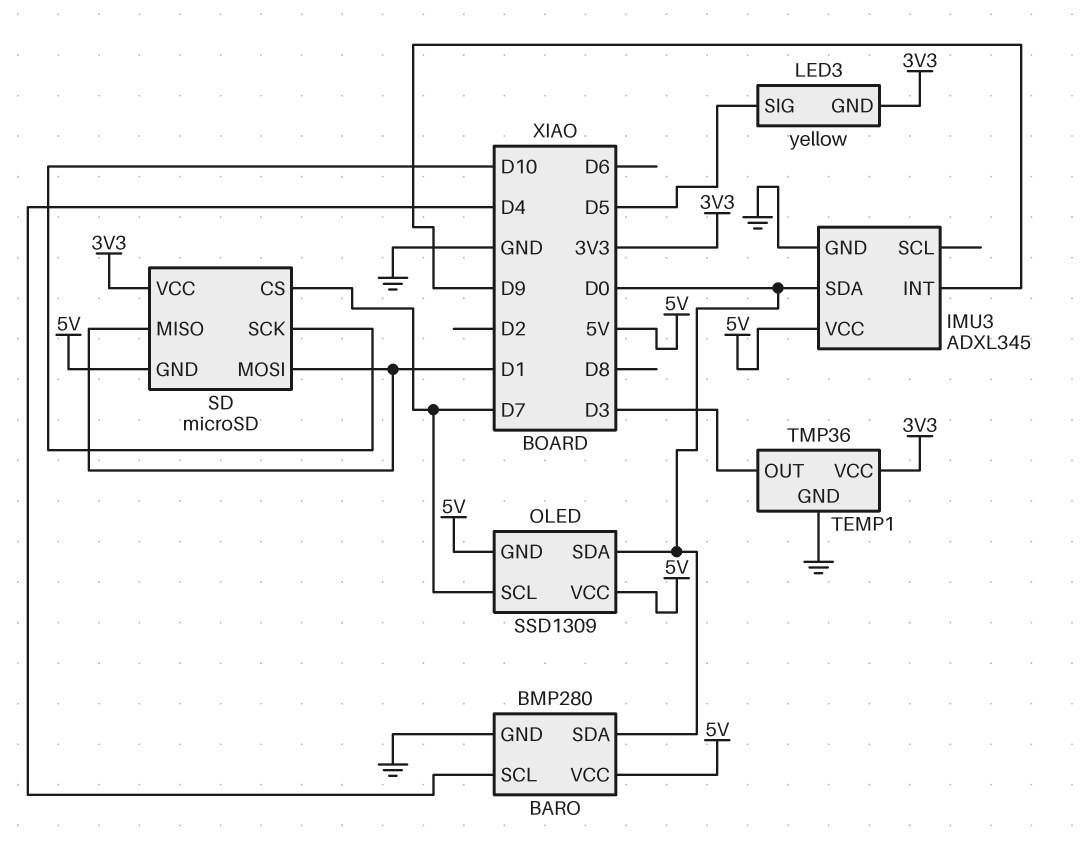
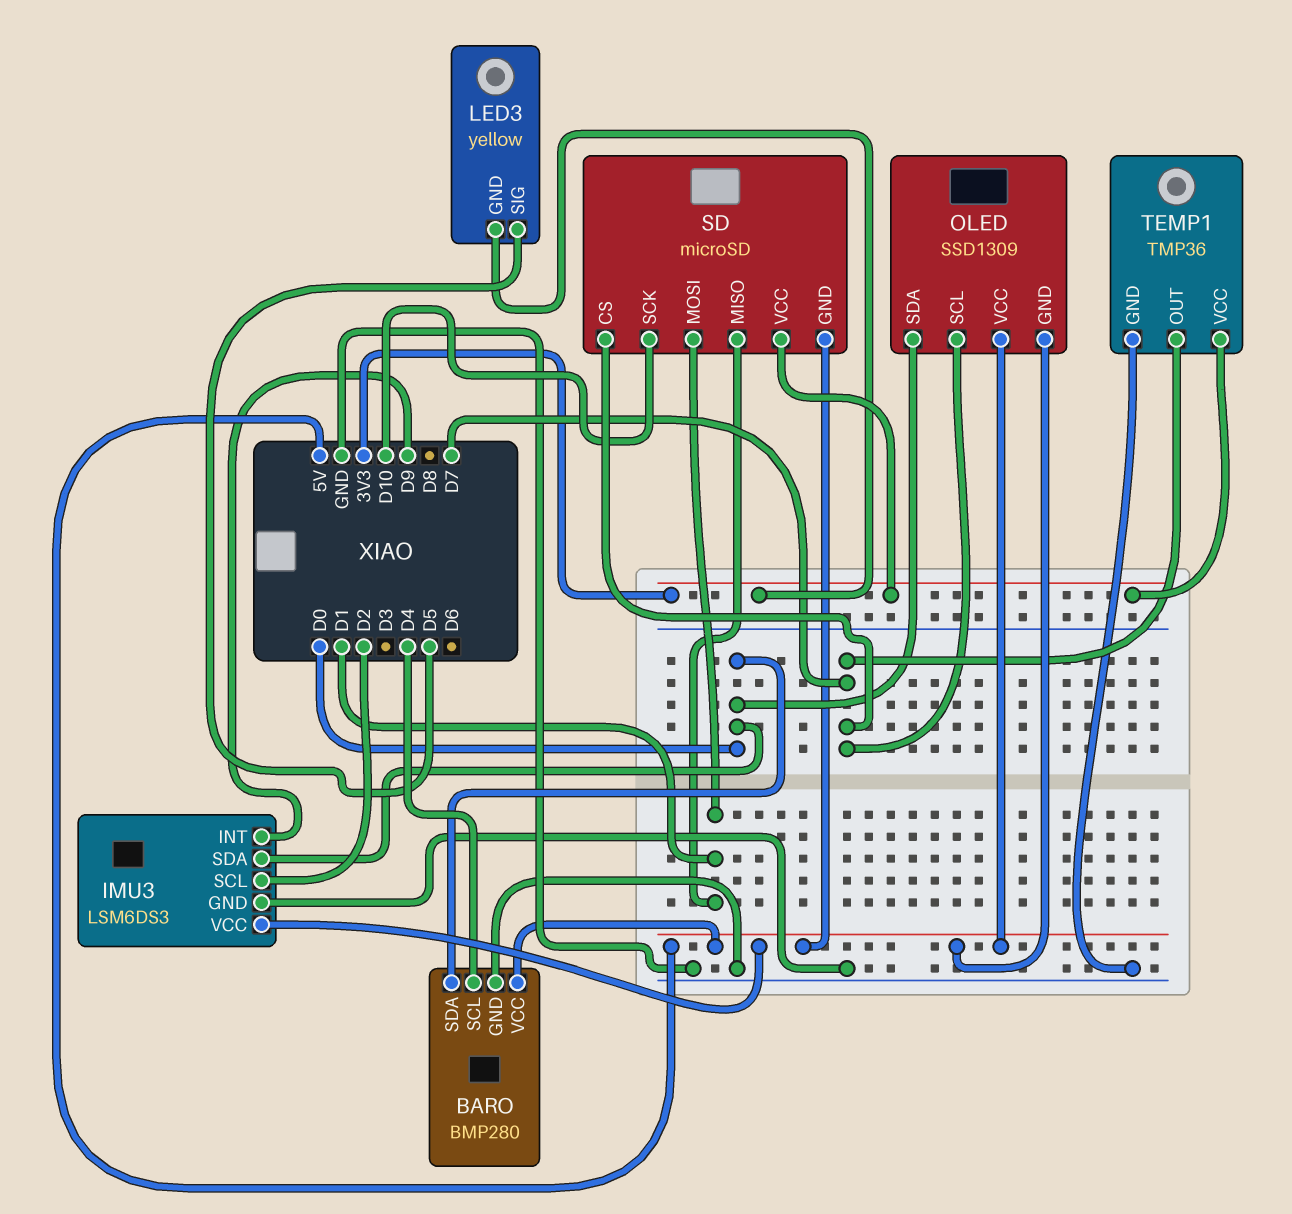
IMU3: ADXL345 -> LSM6DS3
IMU3 pin SCL: none -> D2
TEMP1 pin OUT: D3 -> D7

